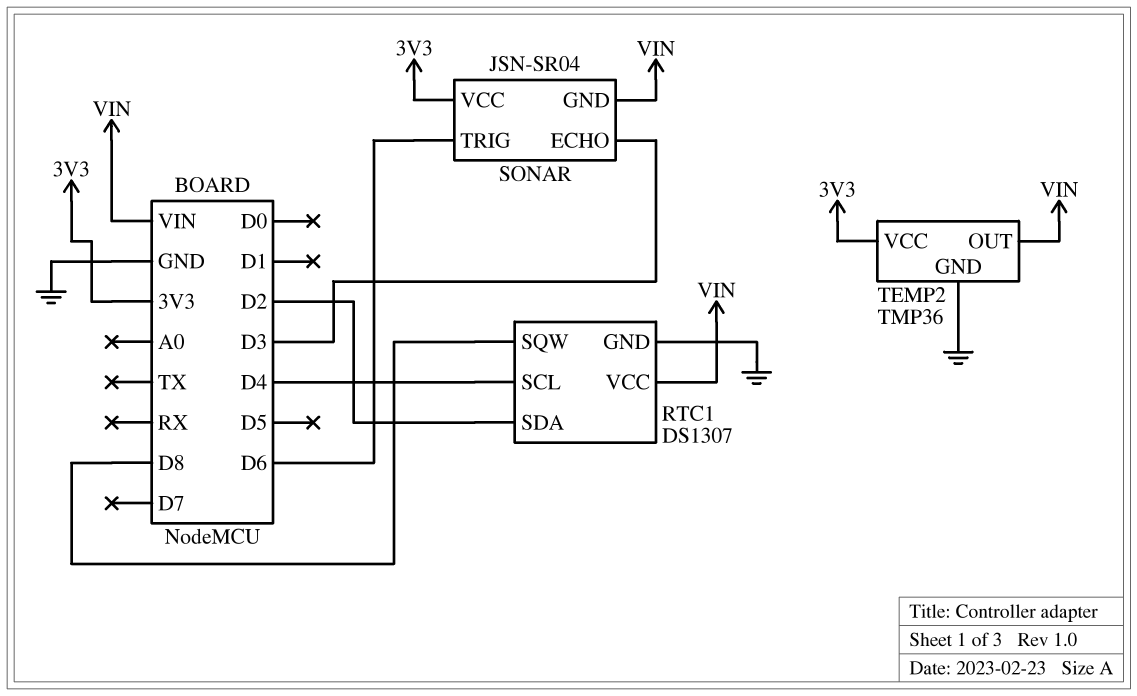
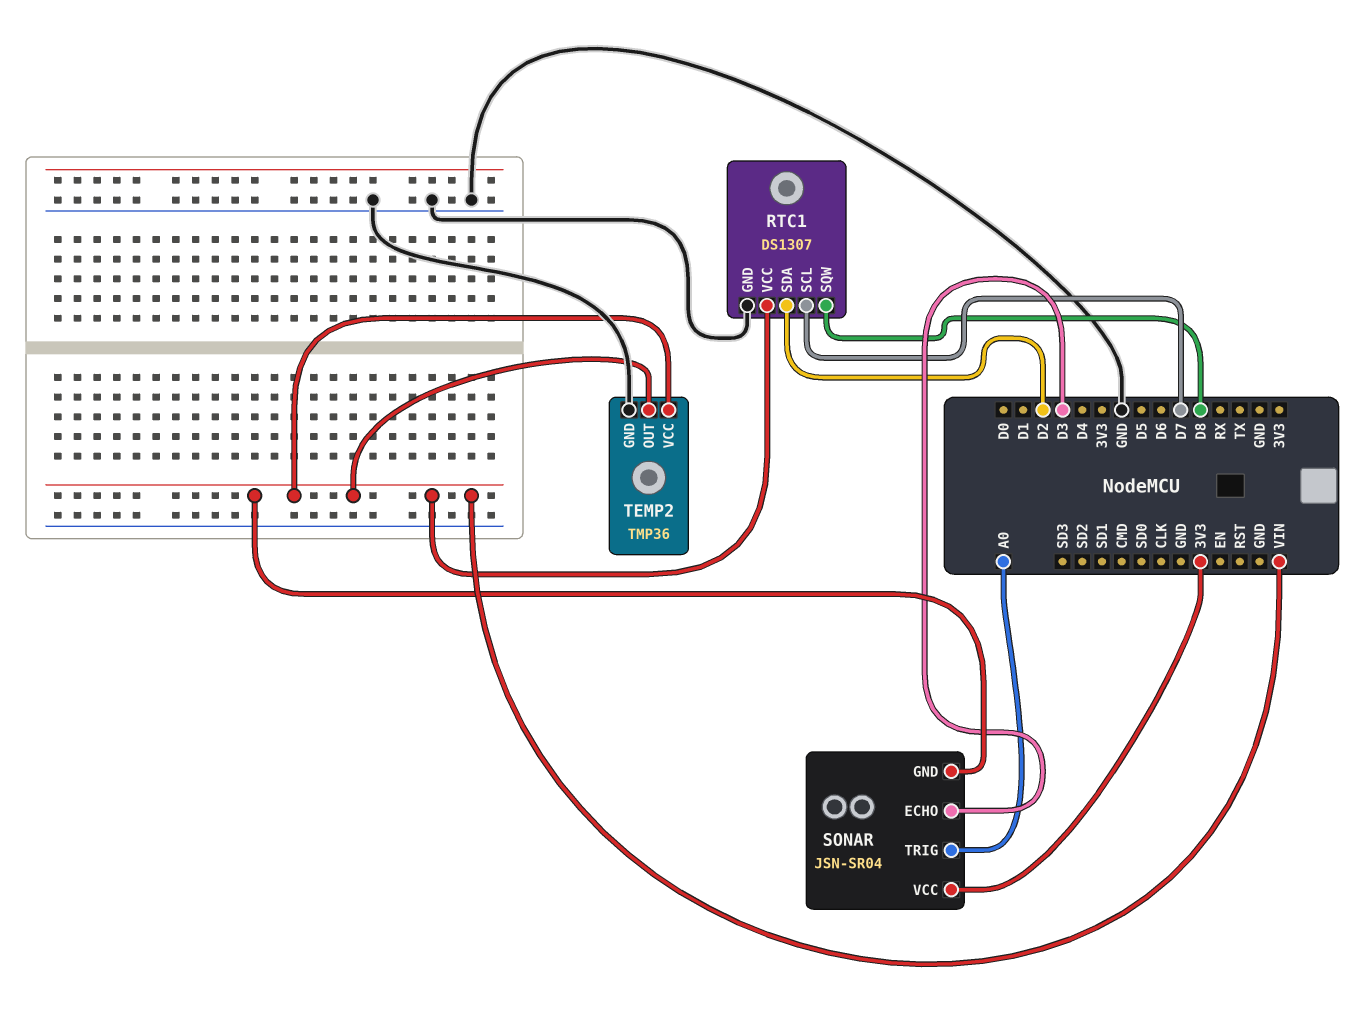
RTC1 pin SCL: D4 -> D7
SONAR pin TRIG: D6 -> A0
TEMP2 pin VCC: 3V3 -> VIN

